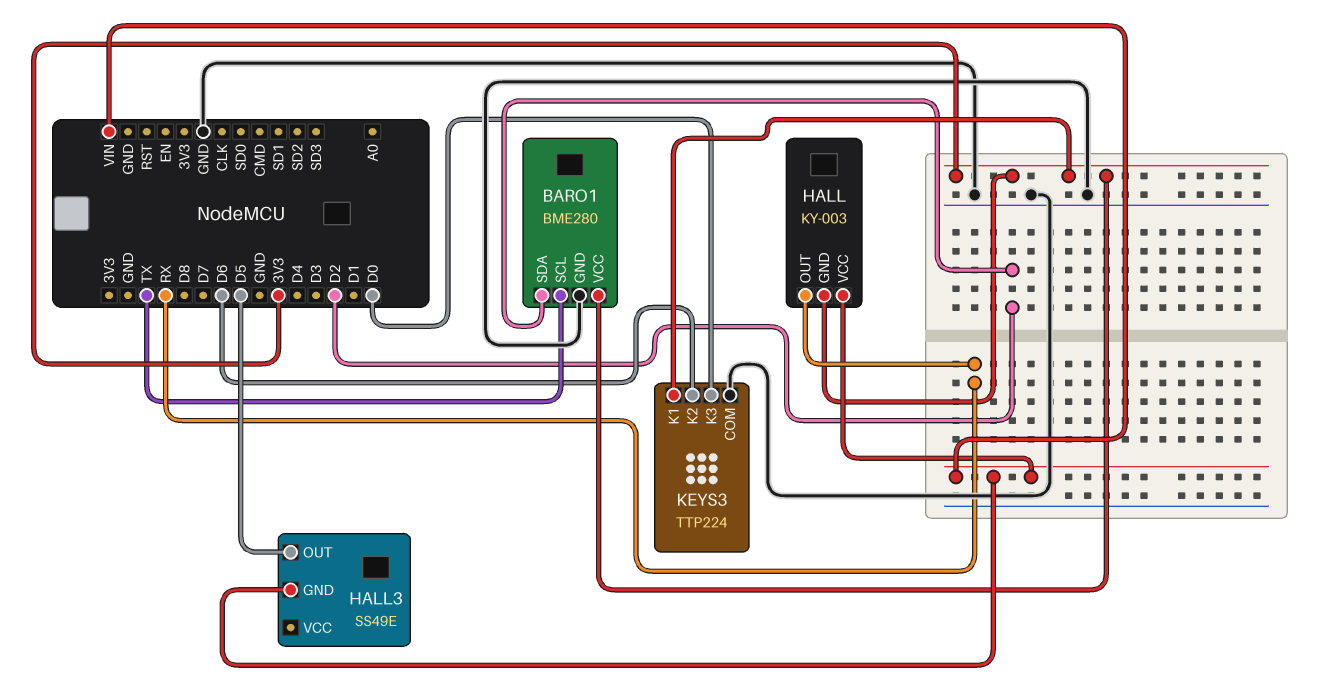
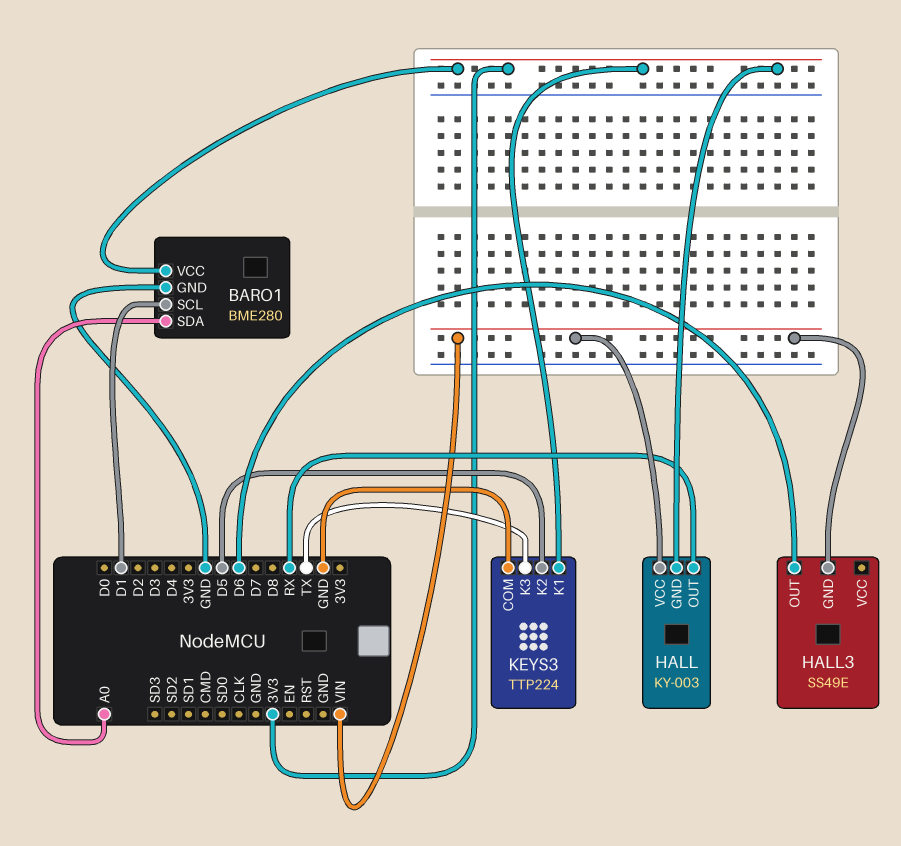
BARO1 pin SCL: TX -> D1
BARO1 pin SDA: D2 -> A0
HALL3 pin OUT: D5 -> D6
KEYS3 pin K2: D6 -> D5
KEYS3 pin K3: D0 -> TX

